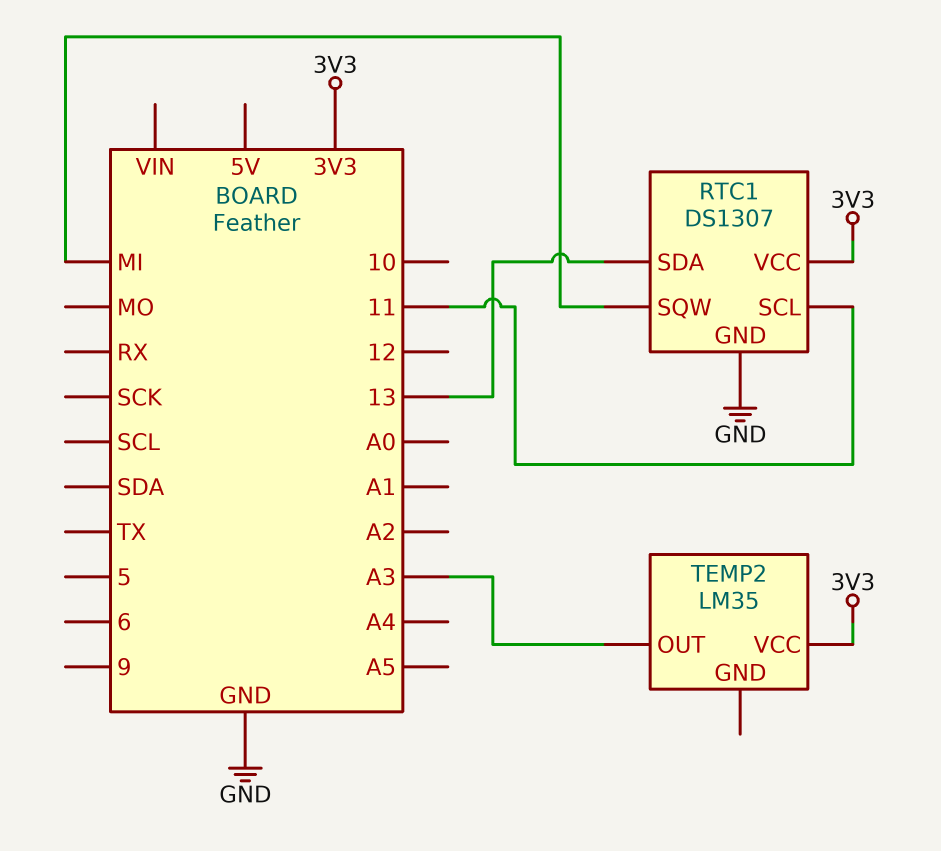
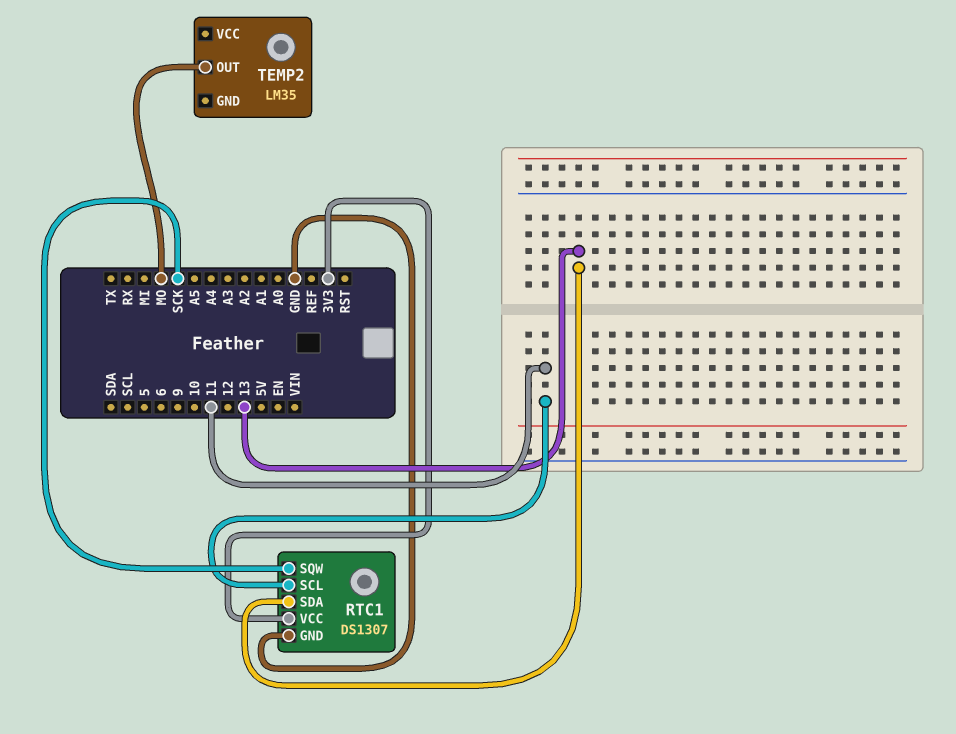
RTC1 pin SQW: MI -> SCK
TEMP2 pin OUT: A3 -> MO
TEMP2 pin VCC: 3V3 -> none

